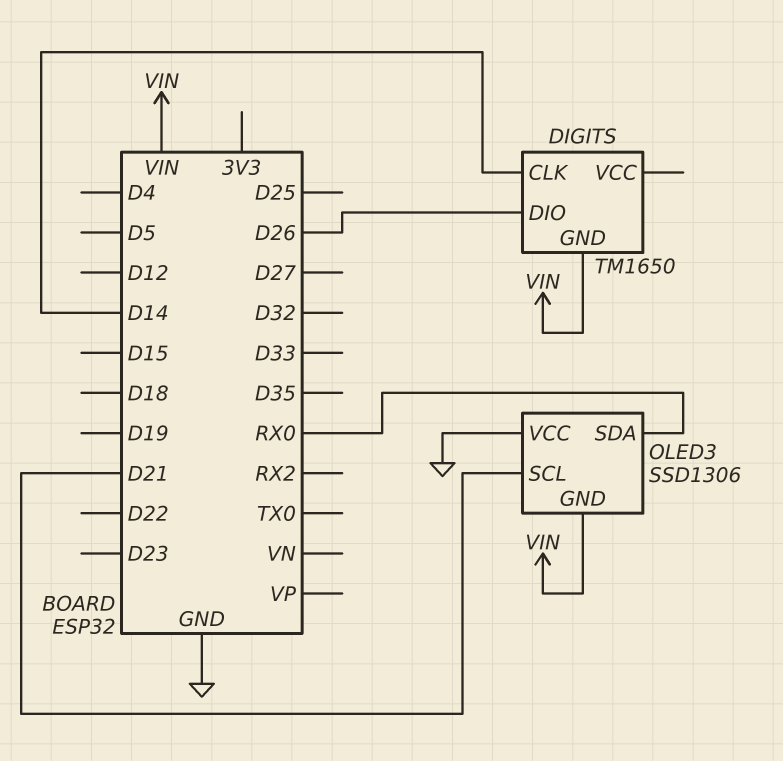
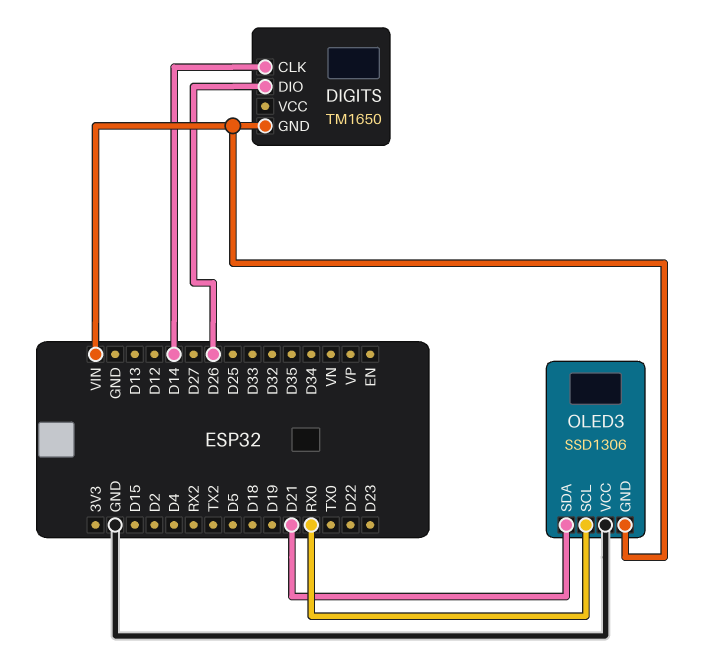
OLED3 pin SCL: D21 -> RX0
OLED3 pin SDA: RX0 -> D21

